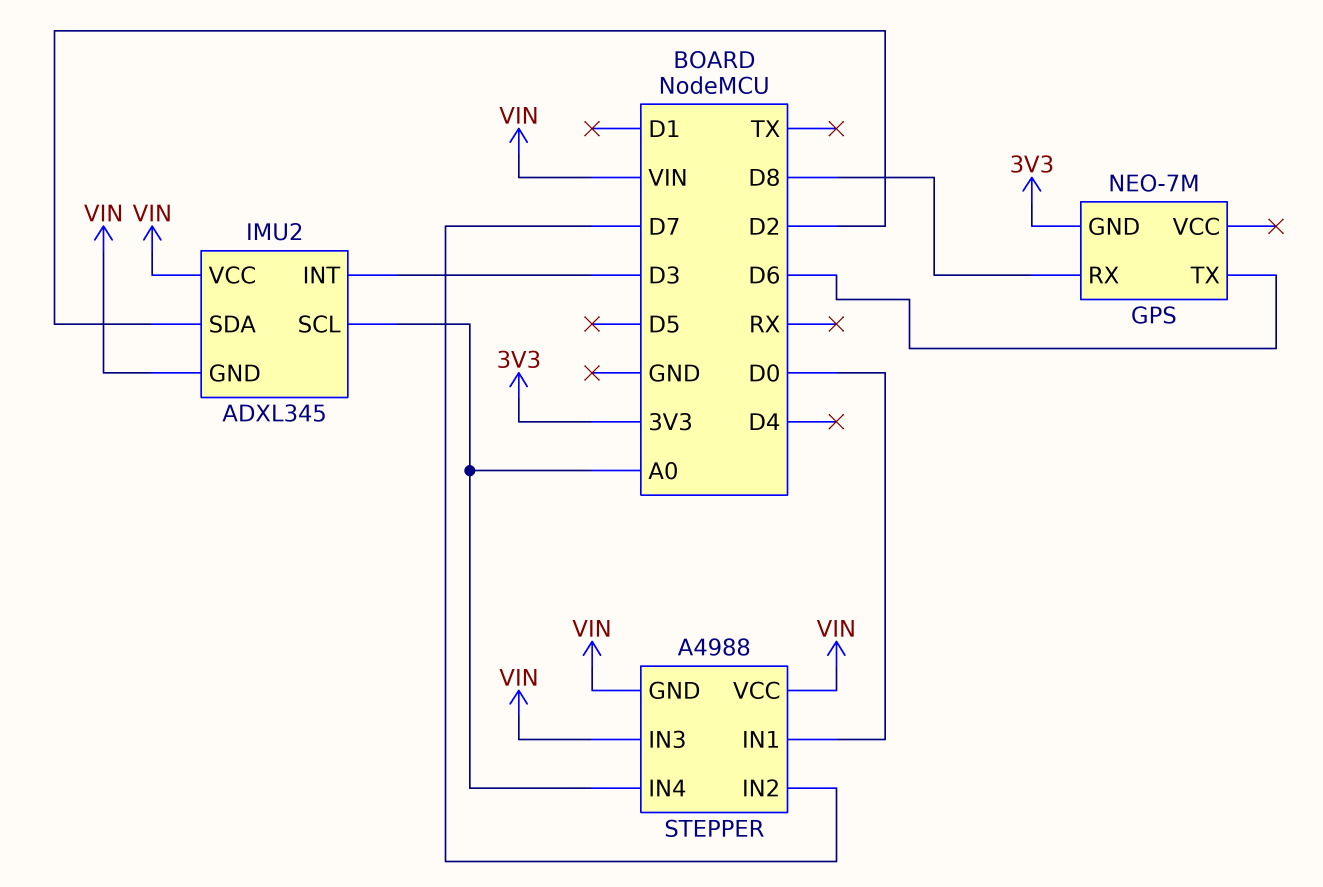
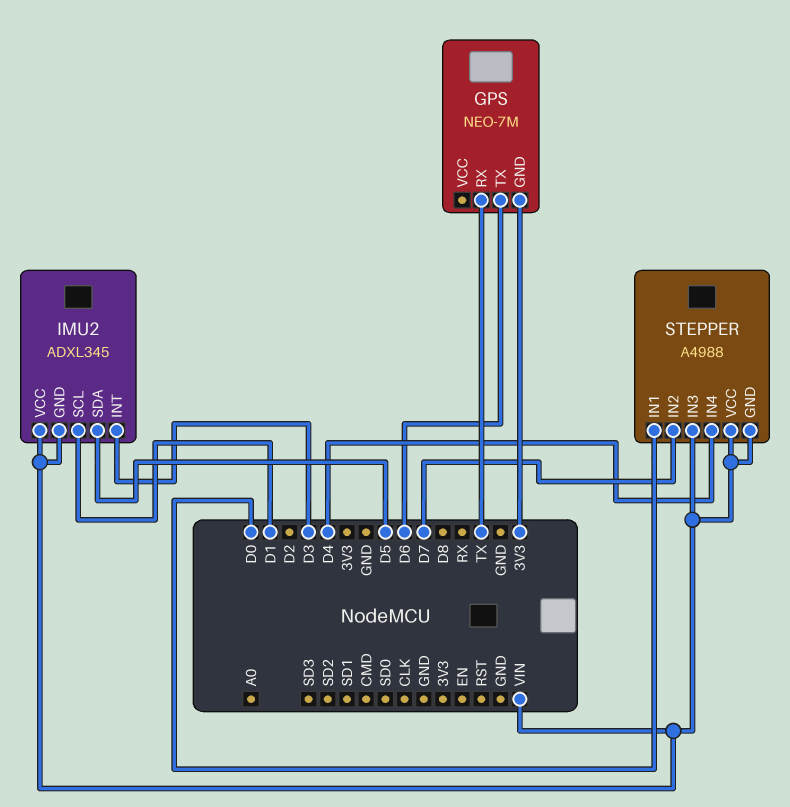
GPS pin RX: D8 -> TX
IMU2 pin SCL: A0 -> D1
IMU2 pin SDA: D2 -> D5
STEPPER pin IN4: A0 -> D4

